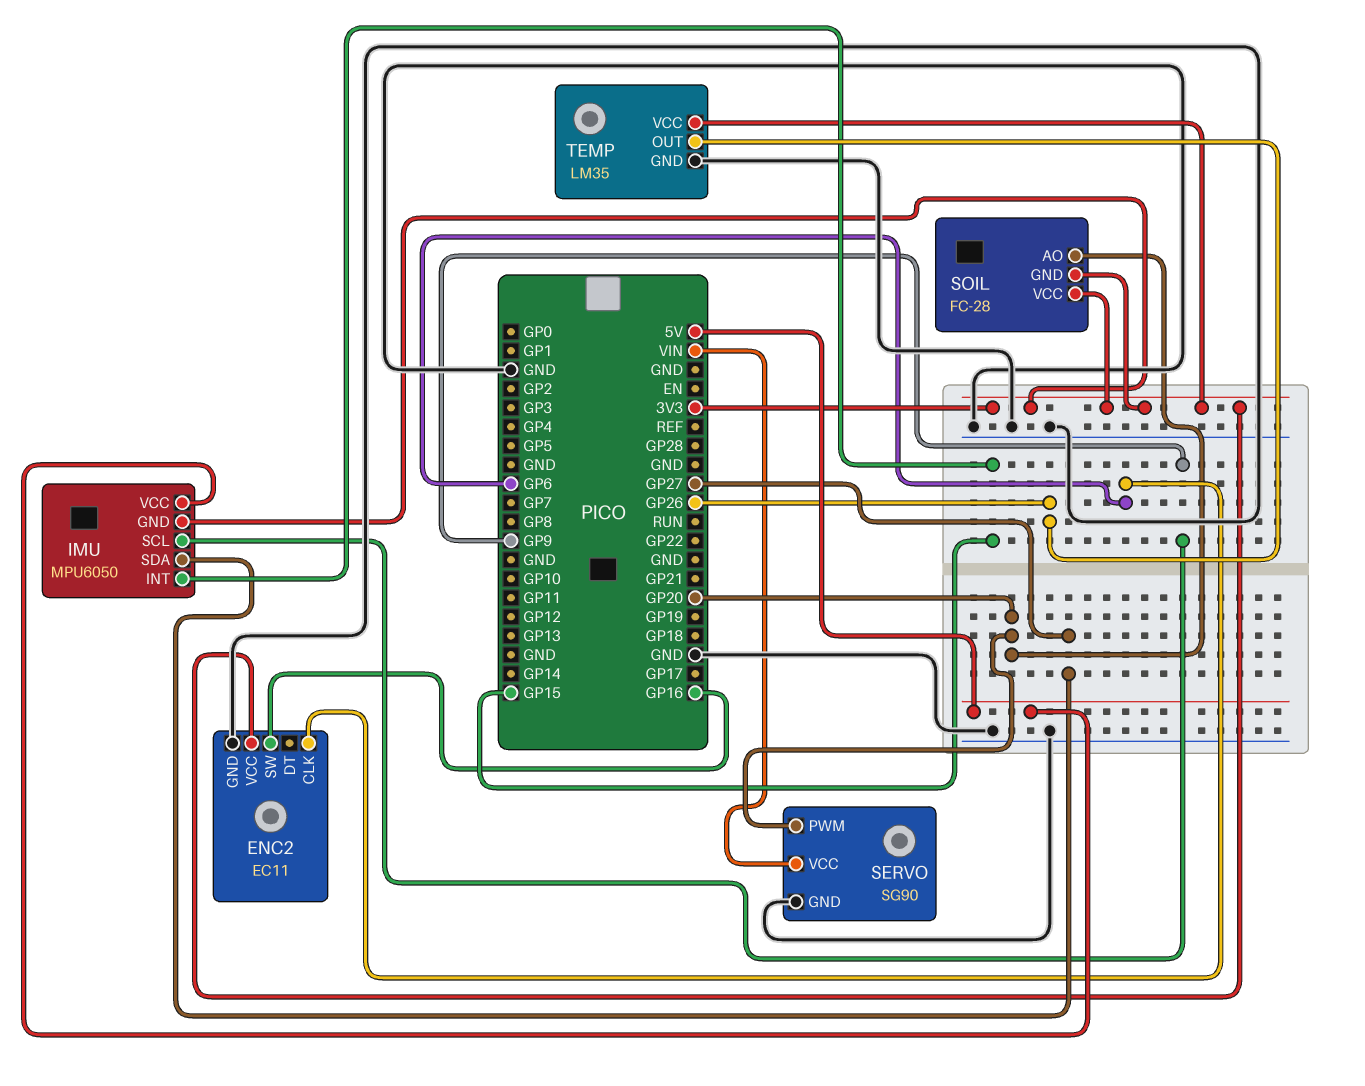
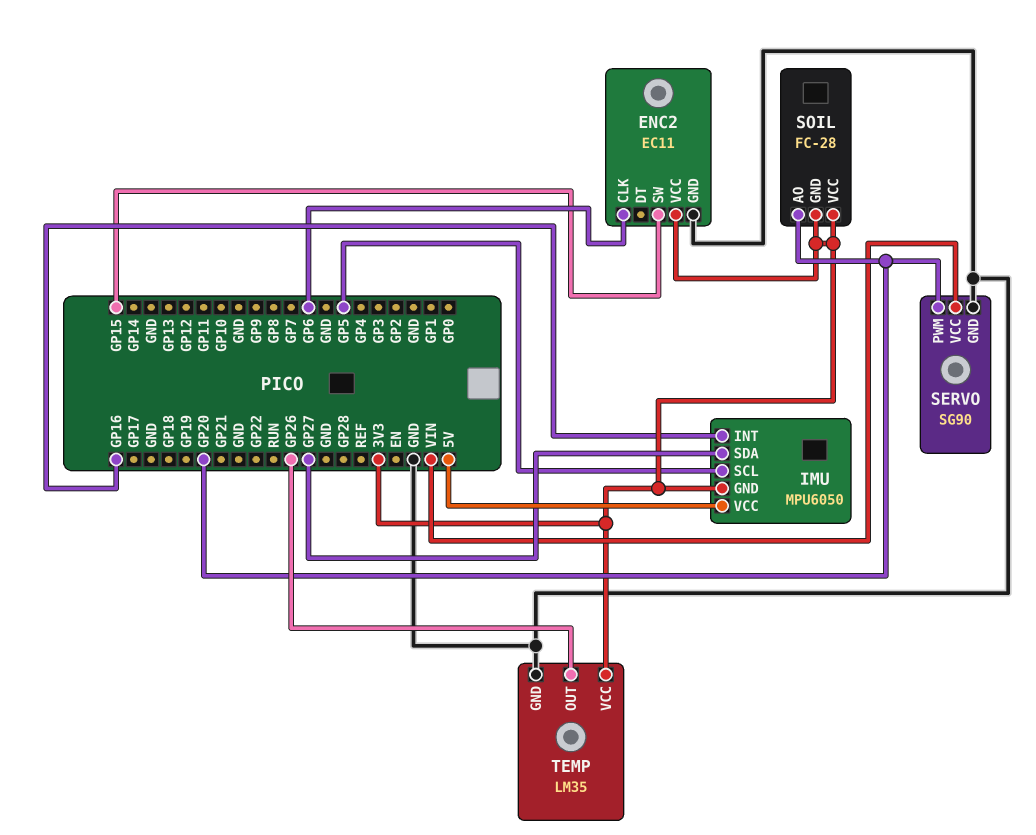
ENC2 pin SW: GP16 -> GP15
IMU pin INT: GP15 -> GP16
IMU pin SCL: GP9 -> GP5

